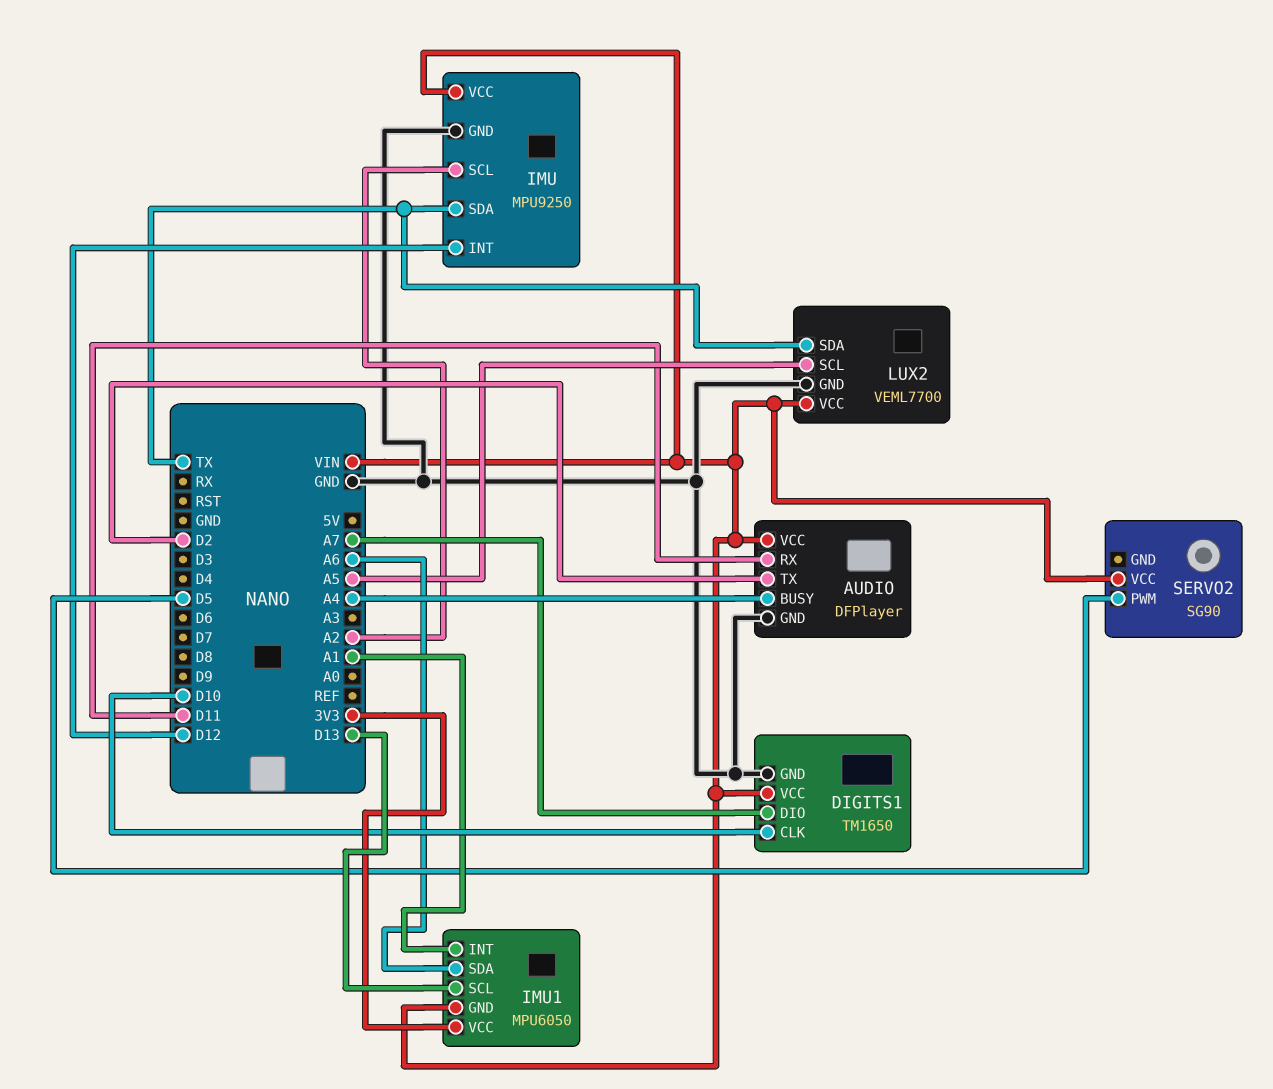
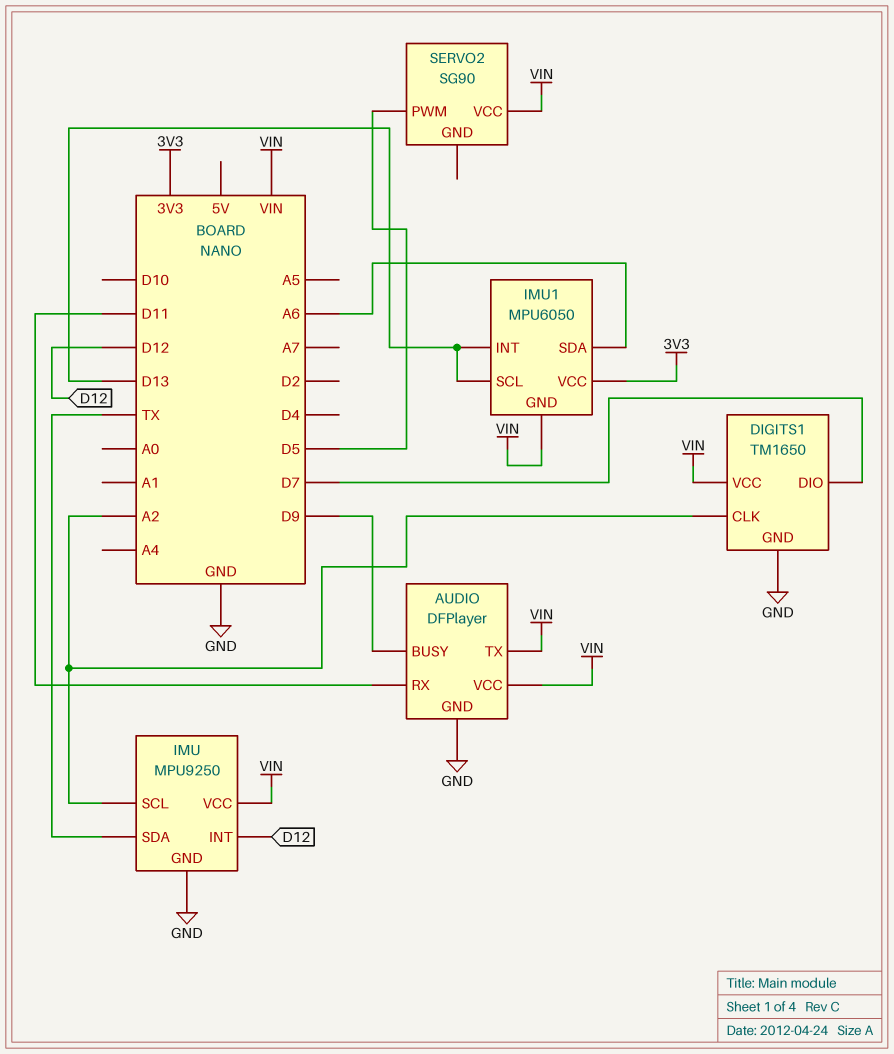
AUDIO pin BUSY: A4 -> D9
AUDIO pin TX: D2 -> VIN
DIGITS1 pin CLK: D10 -> A2
DIGITS1 pin DIO: A7 -> D7
IMU1 pin INT: A1 -> D13
LUX2: VEML7700 -> none
LUX2 pin GND: GND -> none
LUX2 pin SCL: A5 -> none
LUX2 pin SDA: TX -> none
LUX2 pin VCC: VIN -> none

